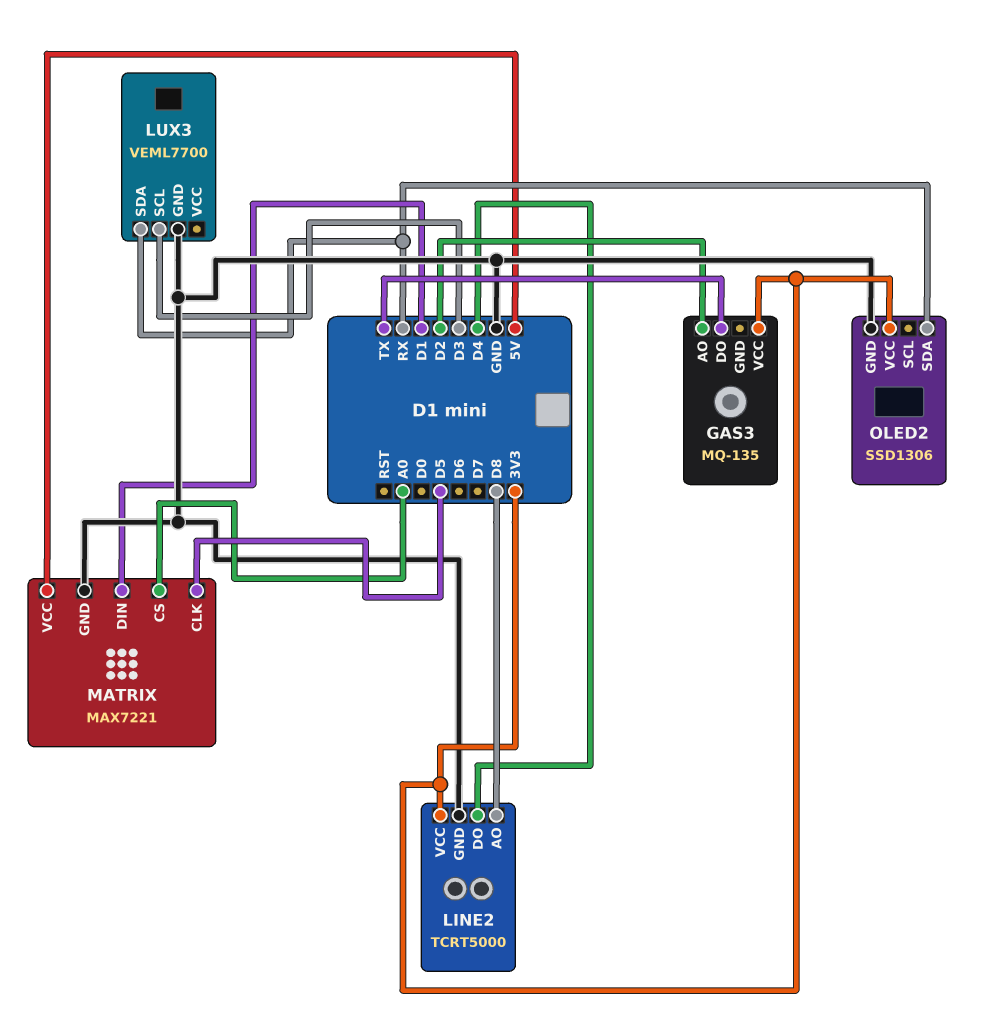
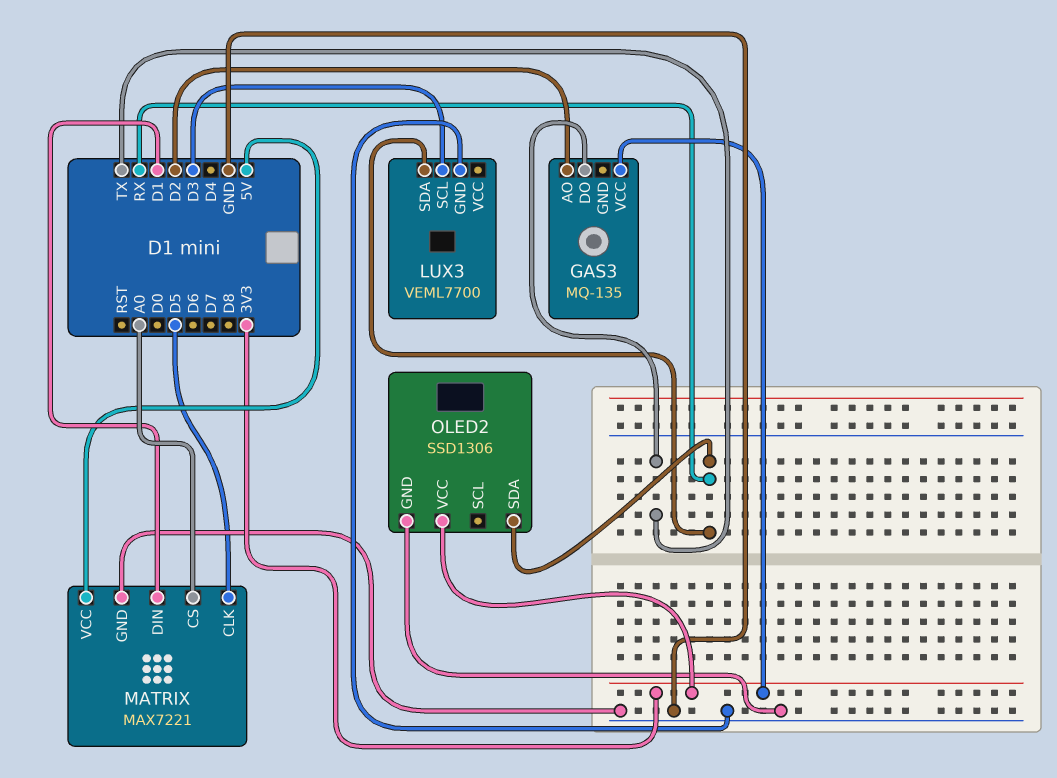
LINE2: TCRT5000 -> none
LINE2 pin AO: D8 -> none
LINE2 pin DO: D4 -> none
LINE2 pin GND: GND -> none
LINE2 pin VCC: 3V3 -> none

